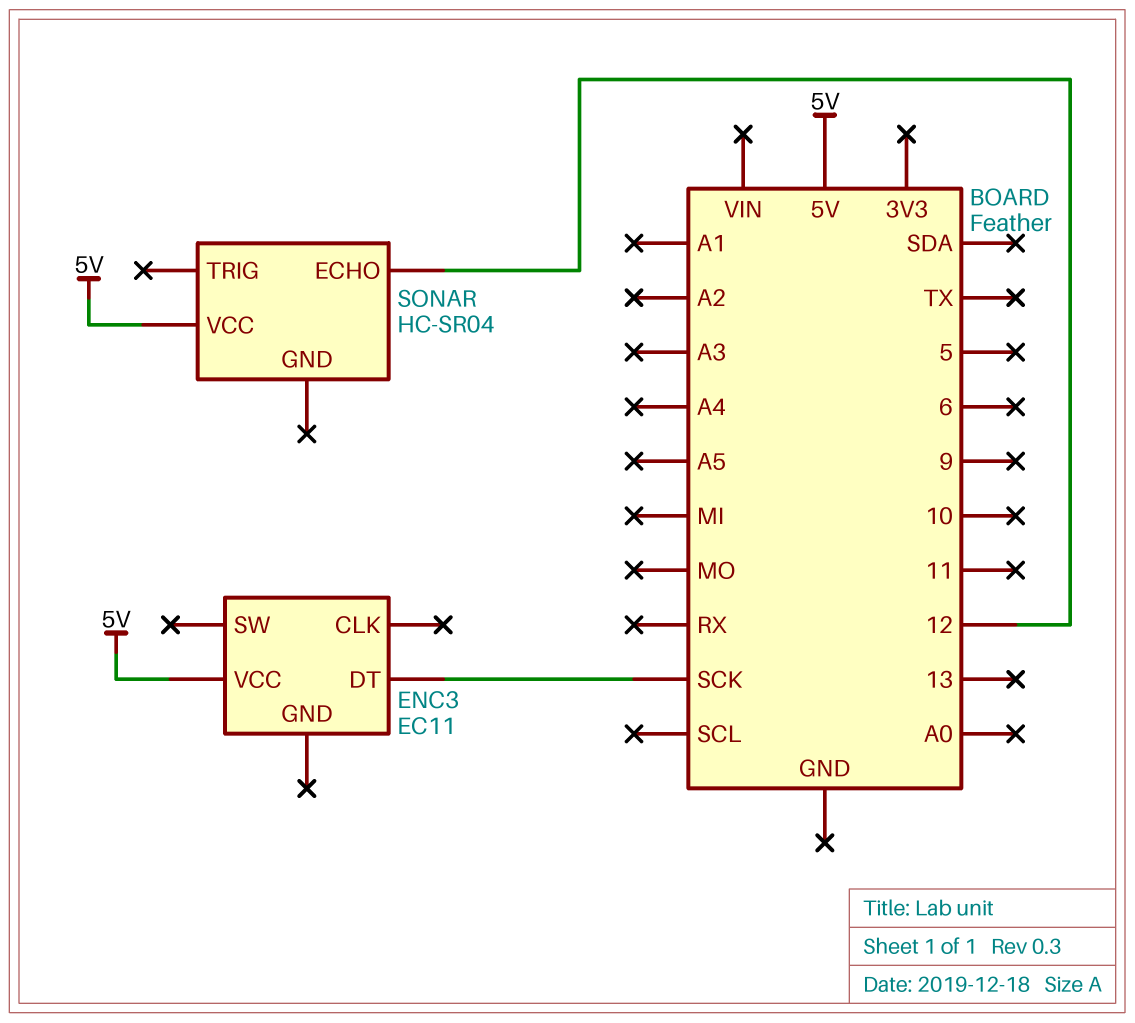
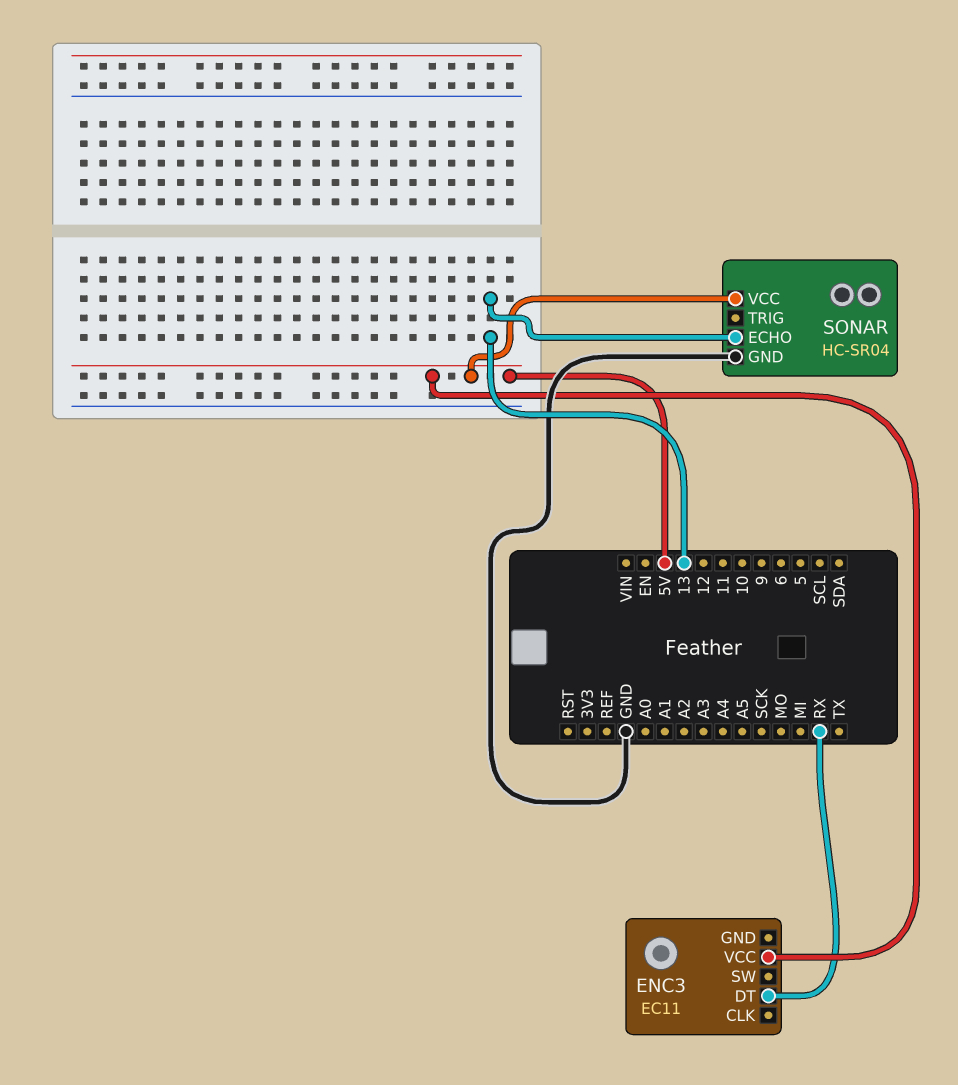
ENC3 pin DT: SCK -> RX
SONAR pin ECHO: 12 -> 13
SONAR pin GND: none -> GND

